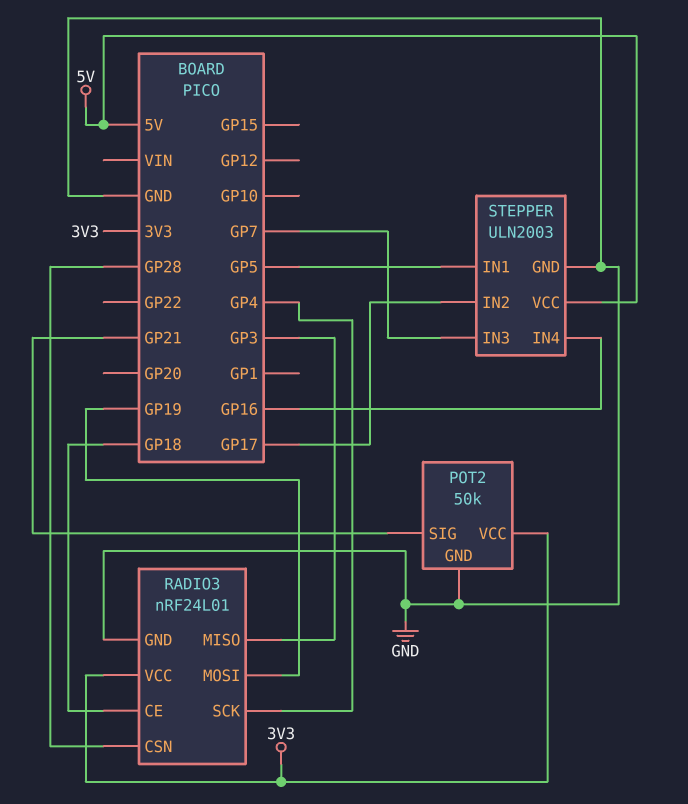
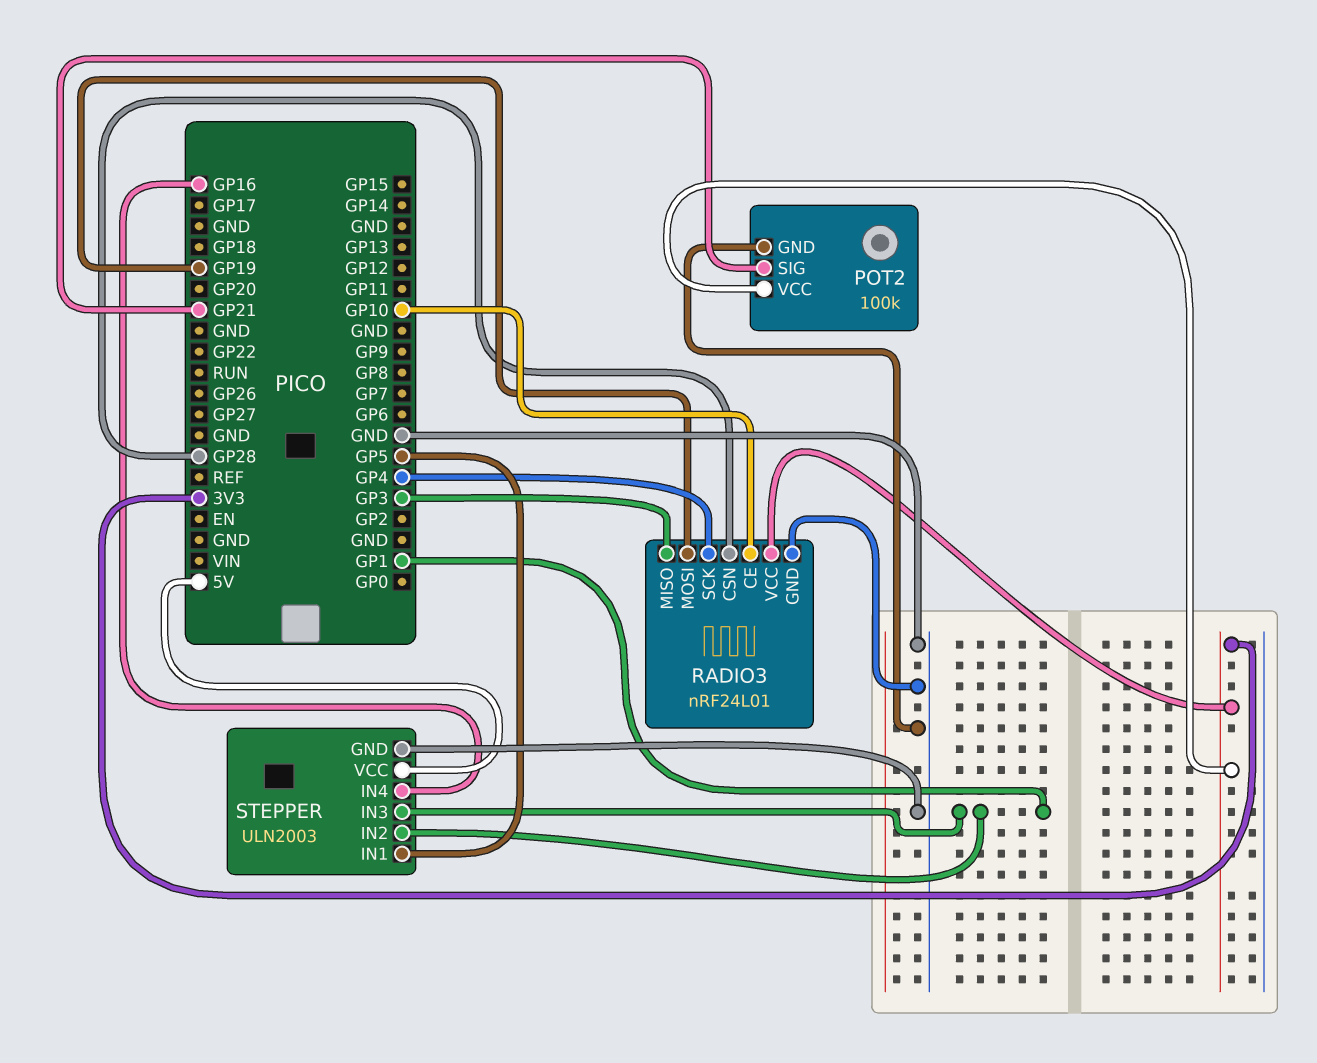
POT2: 50k -> 100k
RADIO3 pin CE: GP18 -> GP10
STEPPER pin IN2: GP17 -> GP1
STEPPER pin IN3: GP7 -> GP1

